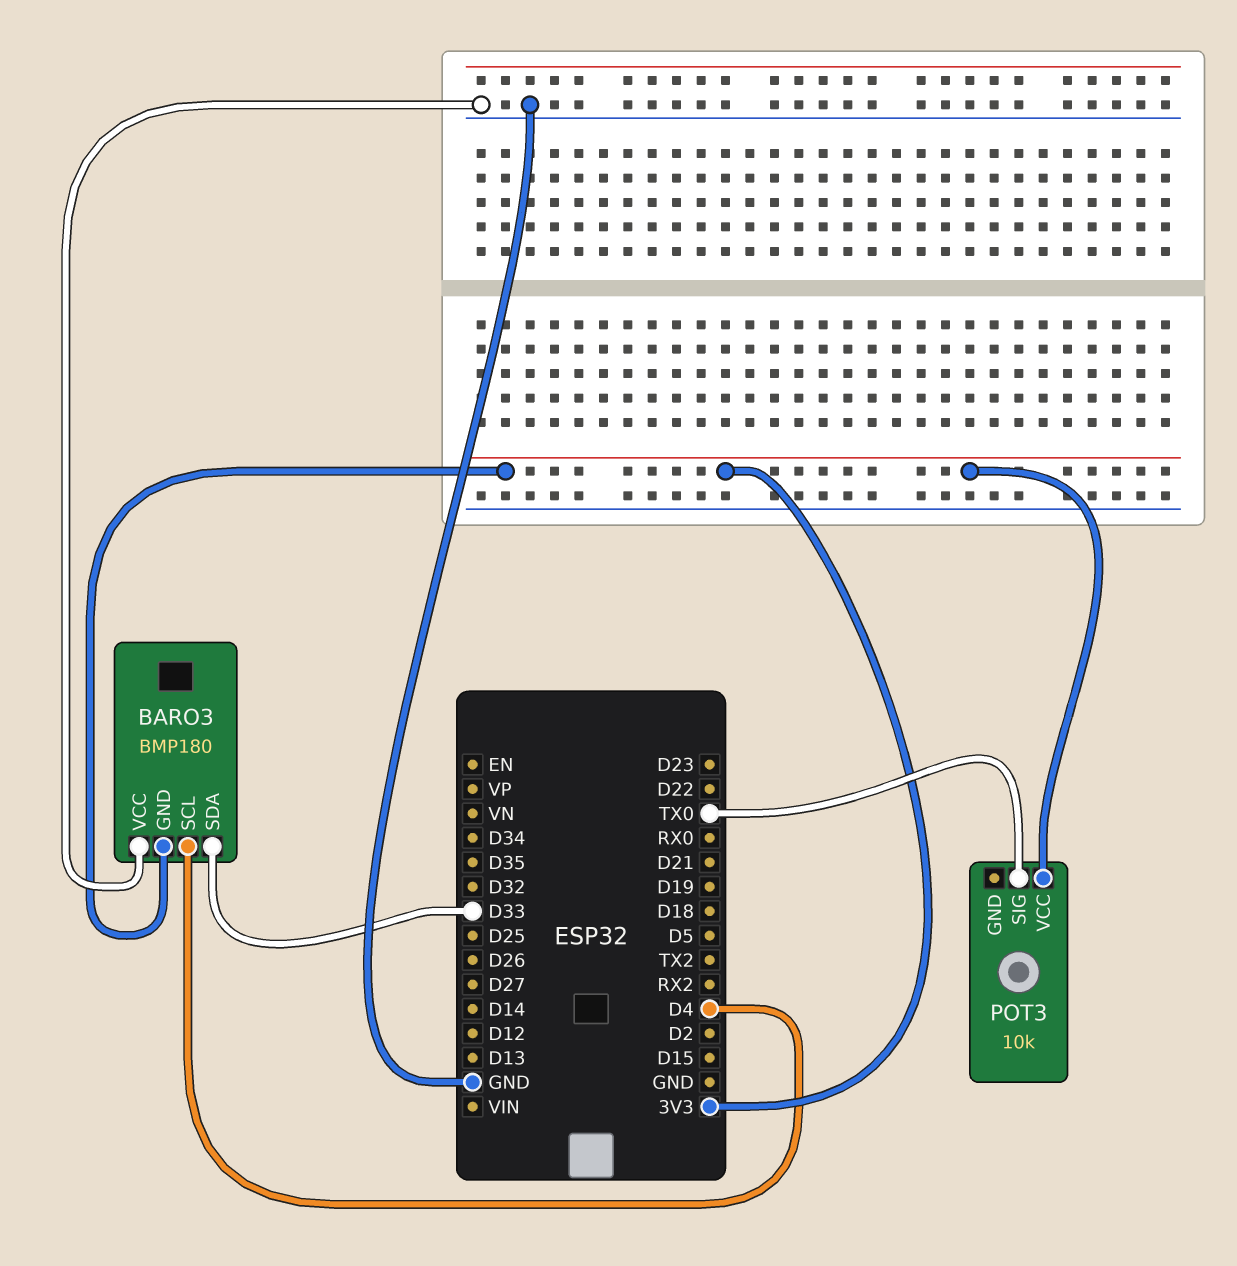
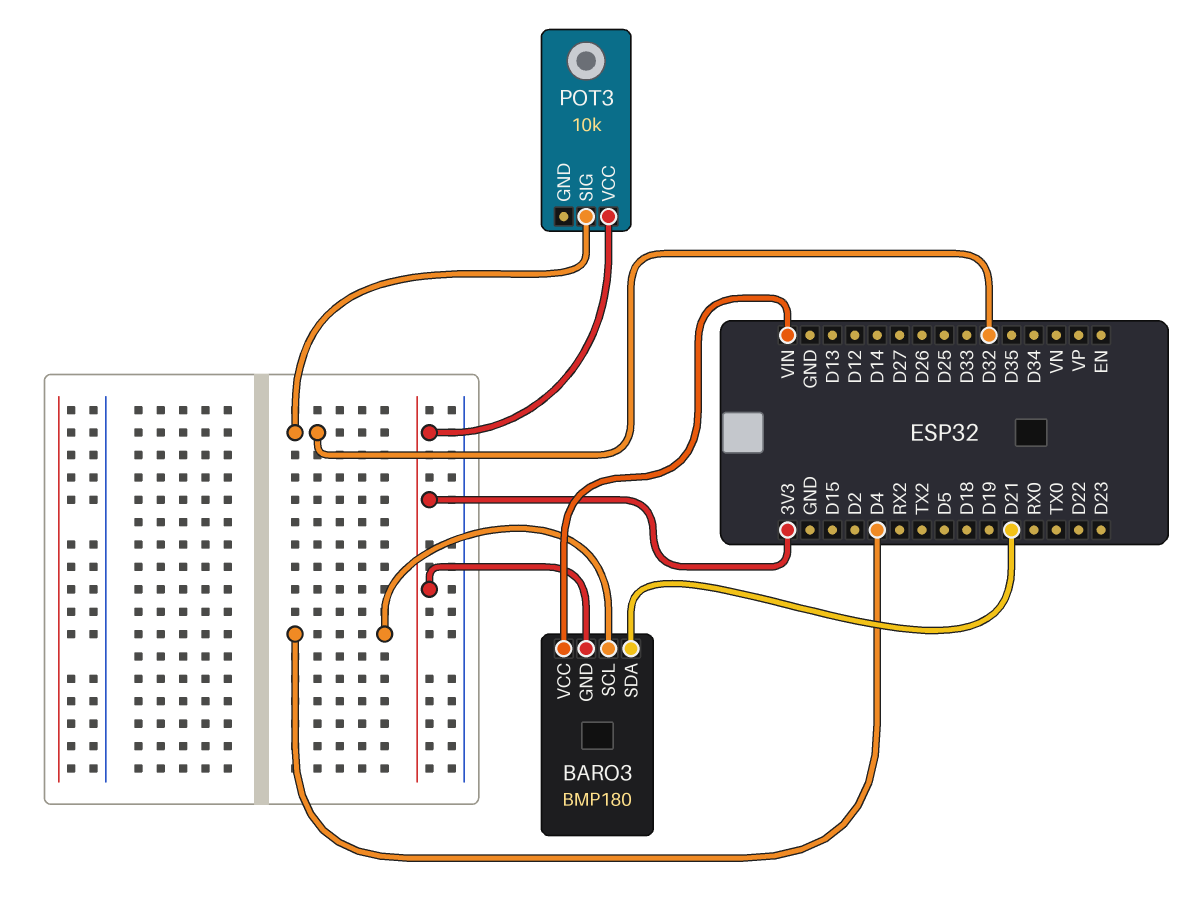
BARO3 pin SDA: D33 -> D21
BARO3 pin VCC: GND -> VIN
POT3 pin SIG: TX0 -> D32

